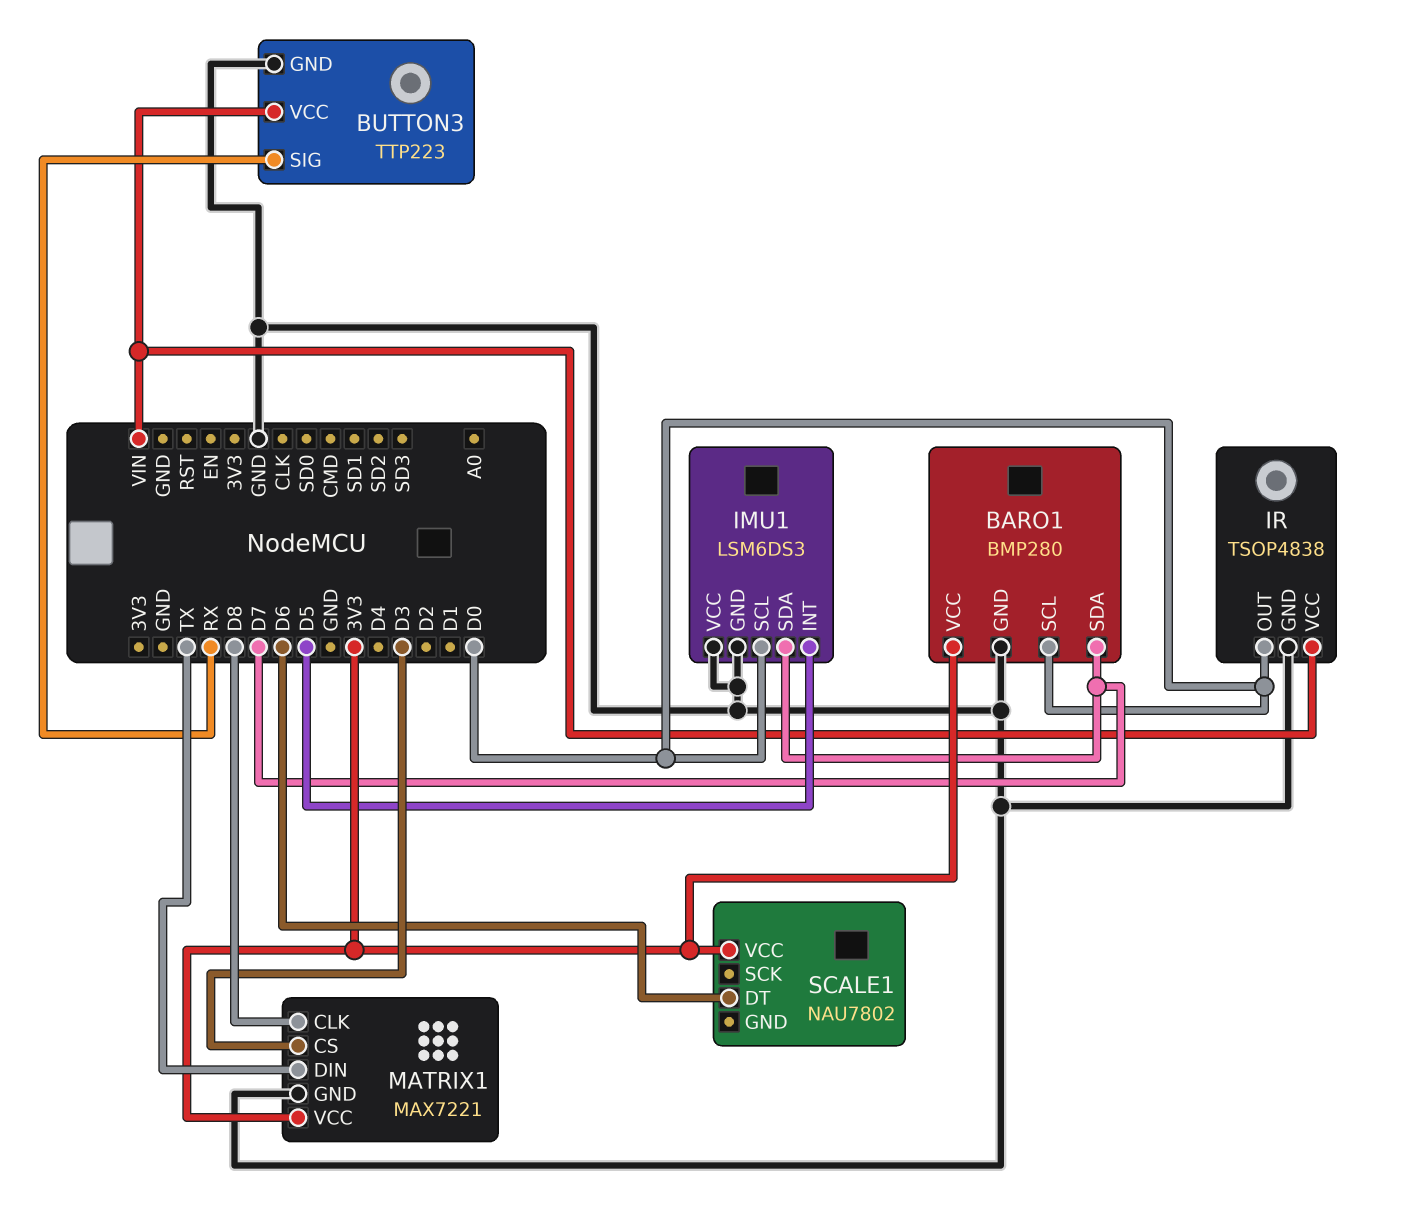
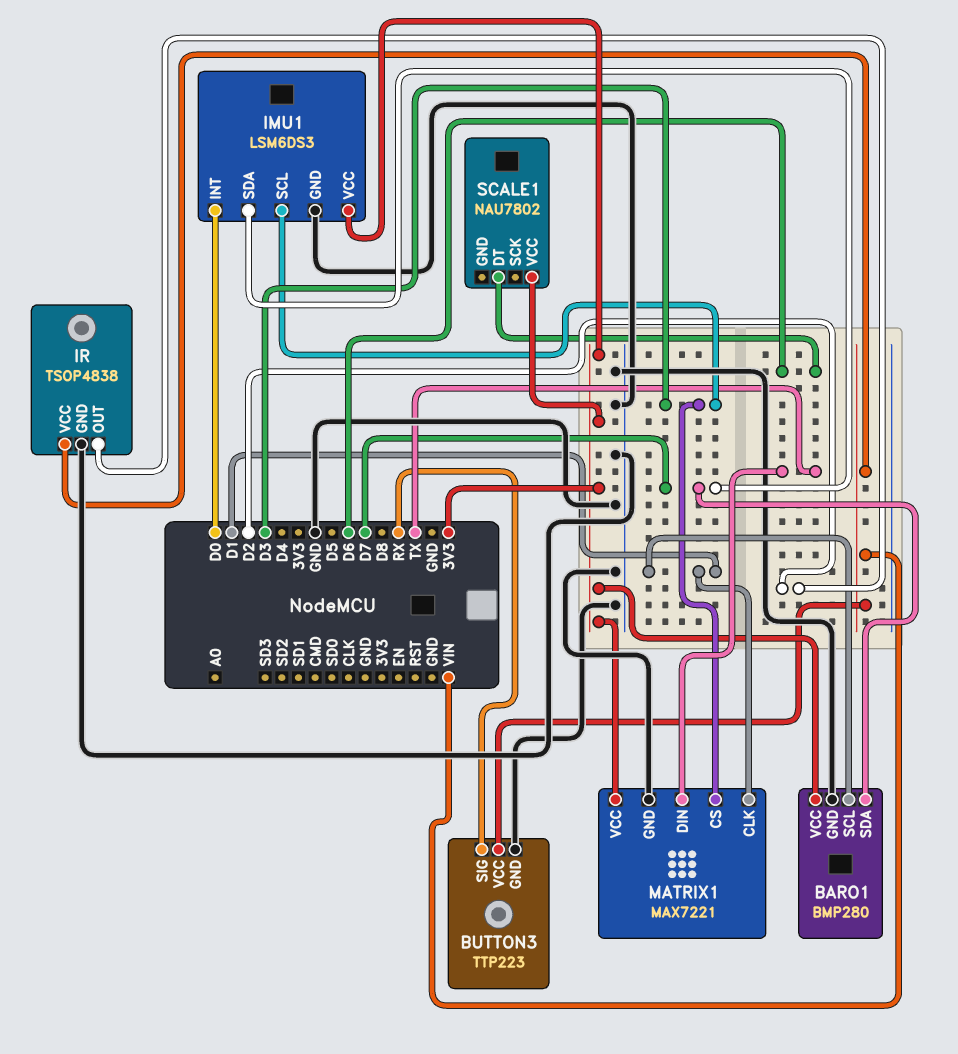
BARO1 pin SCL: D0 -> D1
IMU1 pin INT: D5 -> D0
IMU1 pin SCL: D0 -> D3
IMU1 pin VCC: GND -> 3V3
IR pin OUT: D0 -> D2
MATRIX1 pin CLK: D8 -> D1

